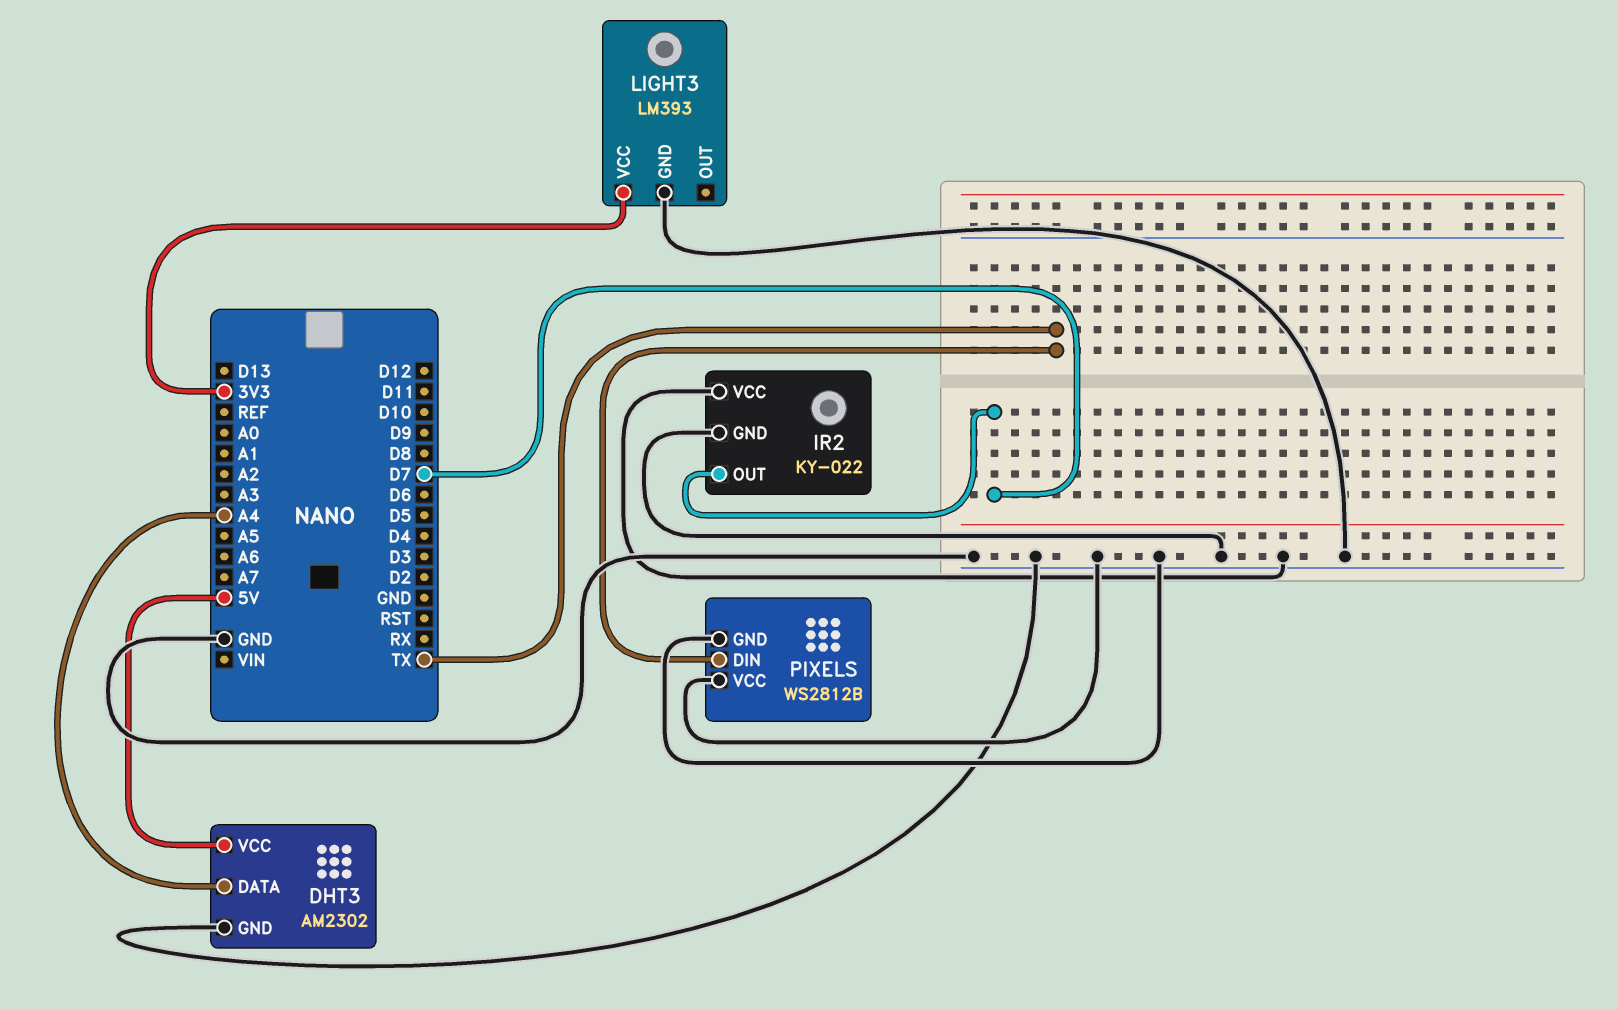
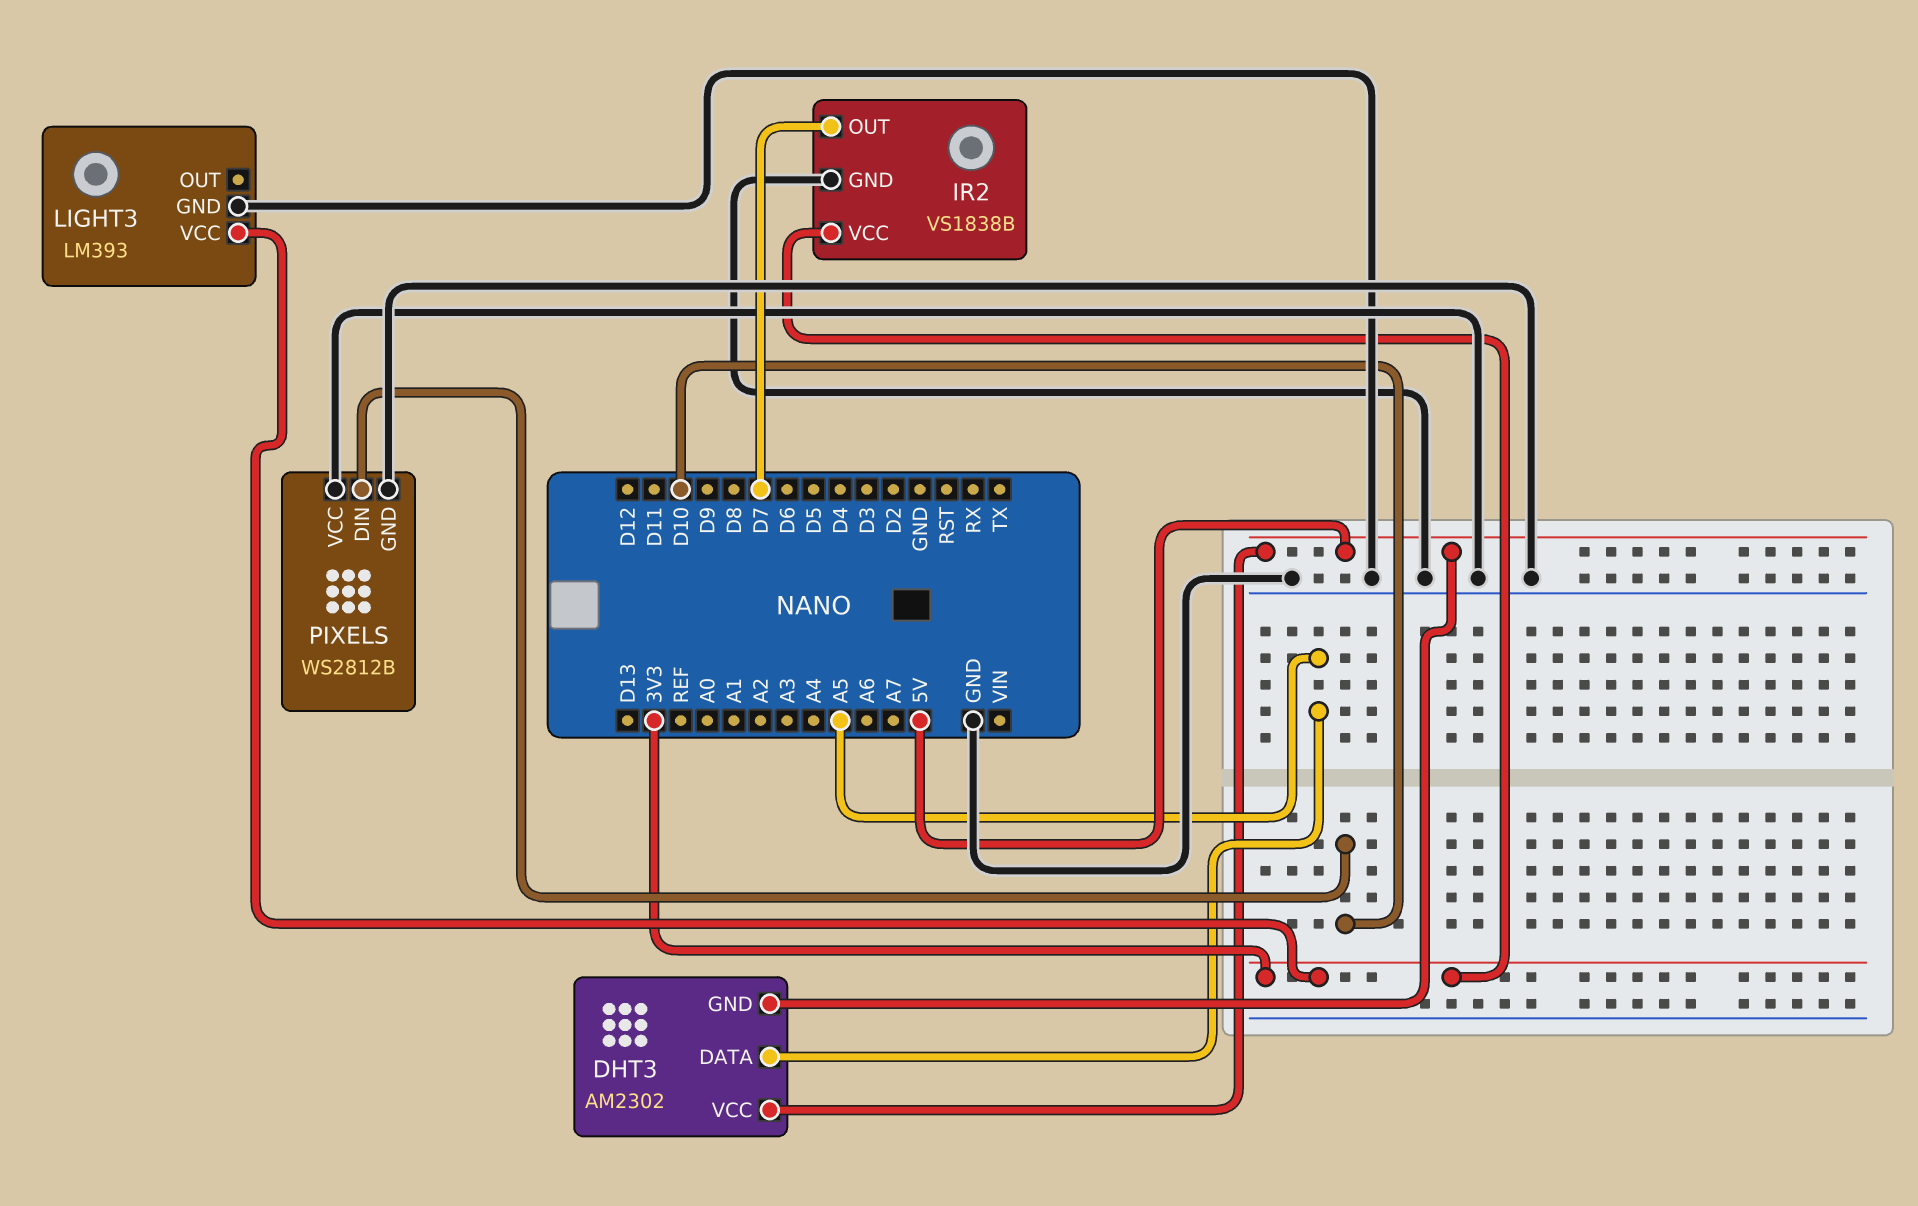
DHT3 pin DATA: A4 -> A5
DHT3 pin GND: GND -> 5V
IR2: KY-022 -> VS1838B
IR2 pin VCC: GND -> 3V3
PIXELS pin DIN: TX -> D10

